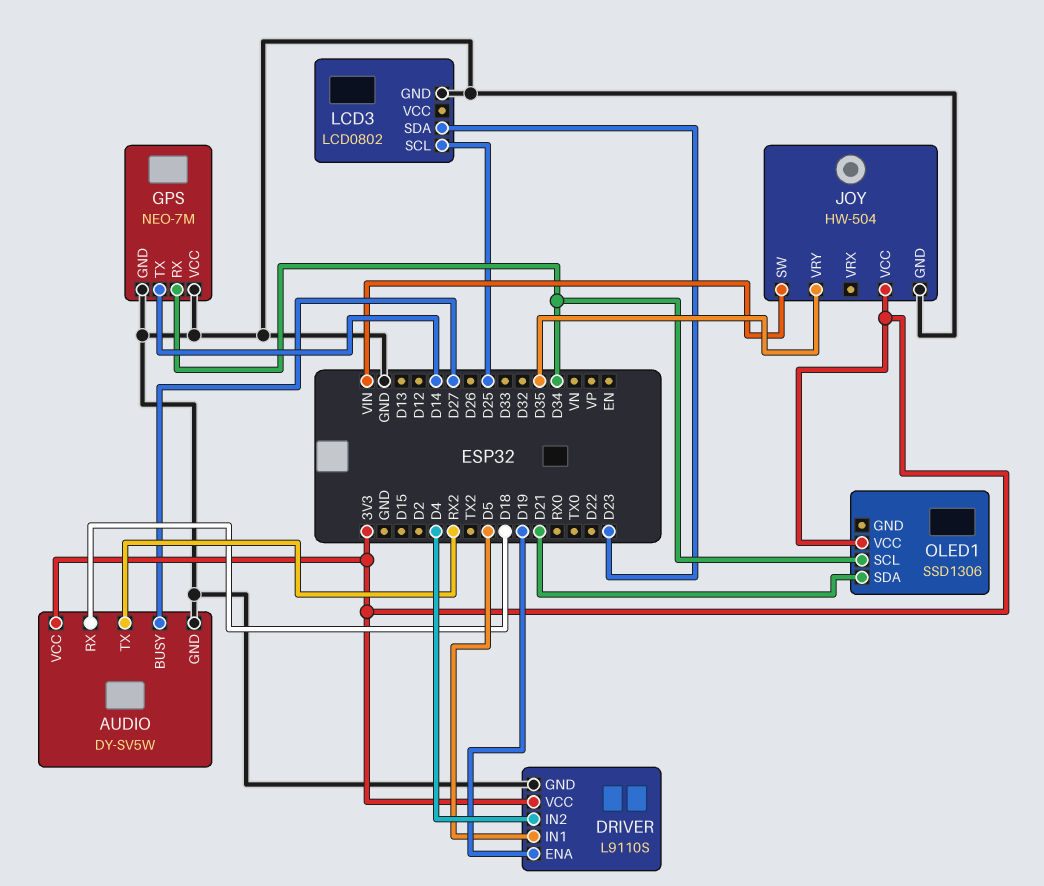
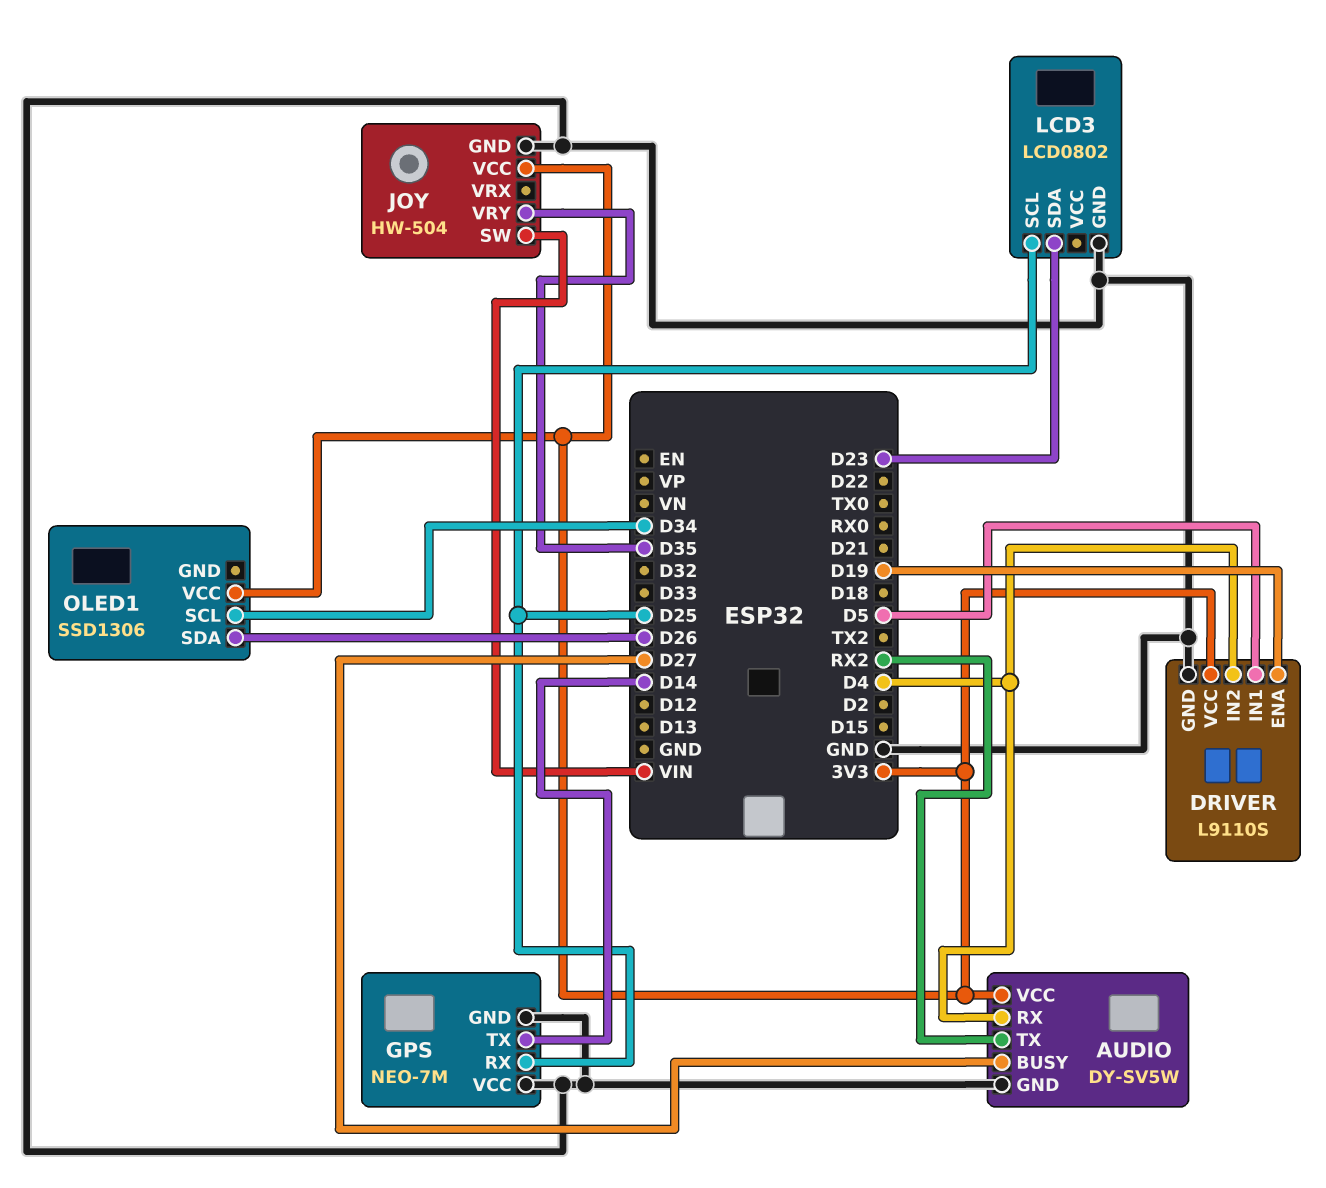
AUDIO pin RX: D18 -> D4
GPS pin RX: D34 -> D25
OLED1 pin SDA: D21 -> D26

